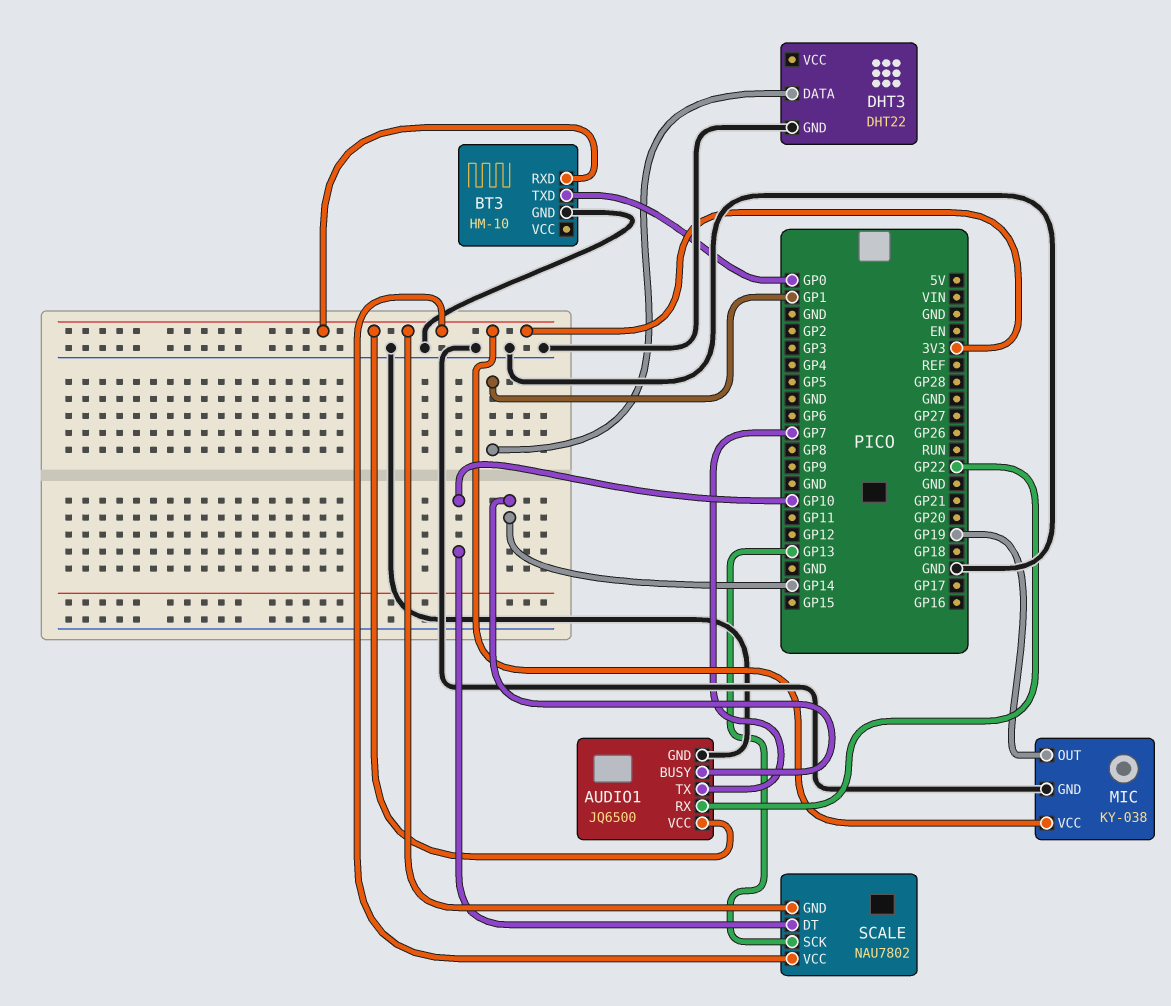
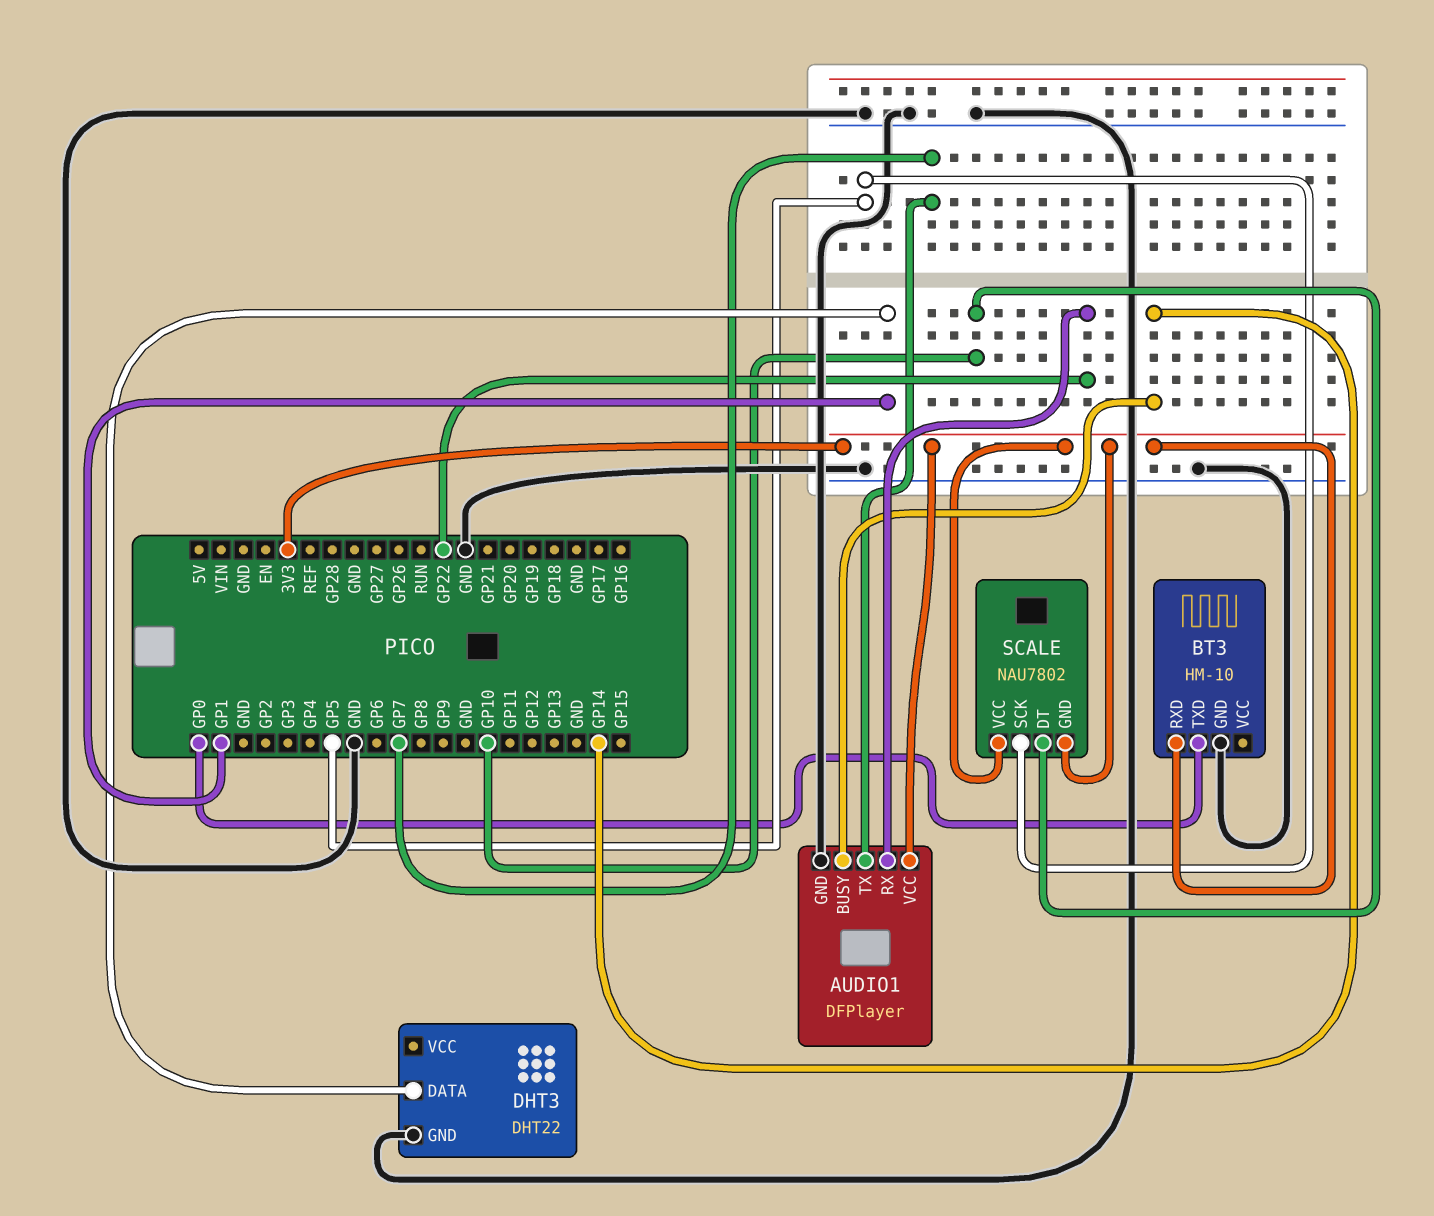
AUDIO1: JQ6500 -> DFPlayer
MIC: KY-038 -> none
MIC pin GND: GND -> none
MIC pin OUT: GP19 -> none
MIC pin VCC: 3V3 -> none
SCALE pin SCK: GP13 -> GP5

